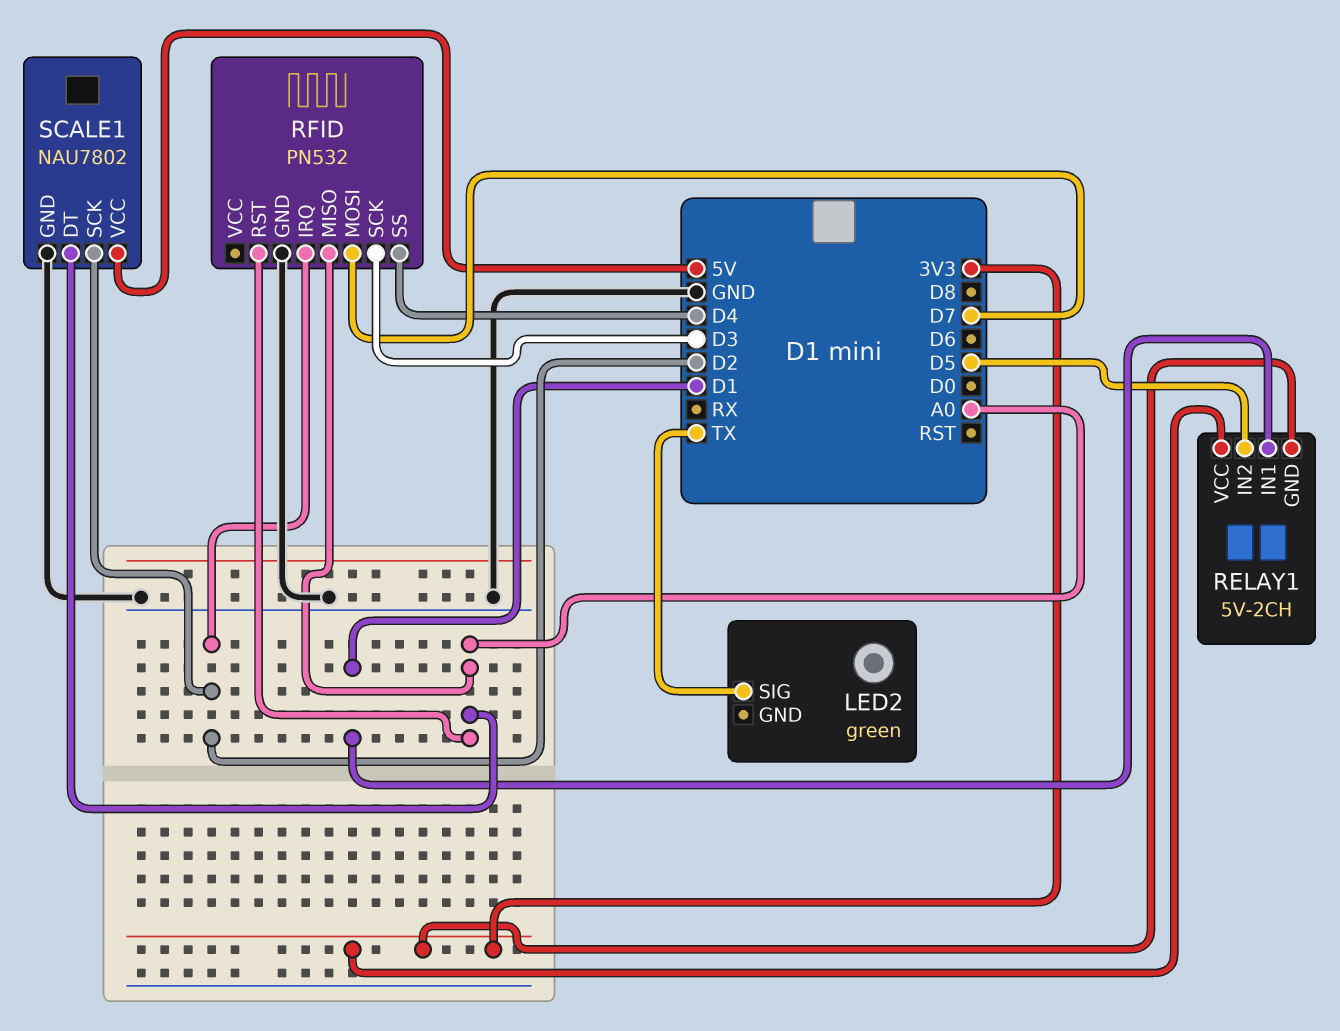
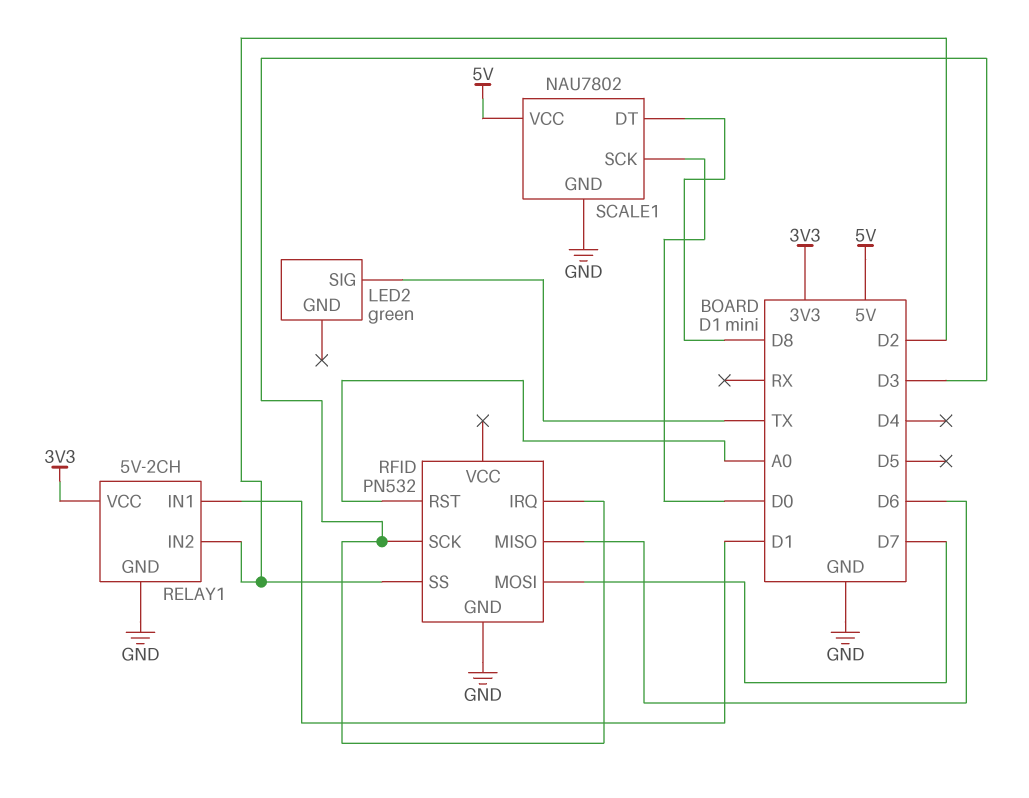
RELAY1 pin GND: 3V3 -> GND
RELAY1 pin IN2: D5 -> D2
RFID pin IRQ: D2 -> D3
RFID pin MISO: A0 -> D6
RFID pin SS: D4 -> D2
SCALE1 pin DT: A0 -> D8
SCALE1 pin SCK: D2 -> D0

